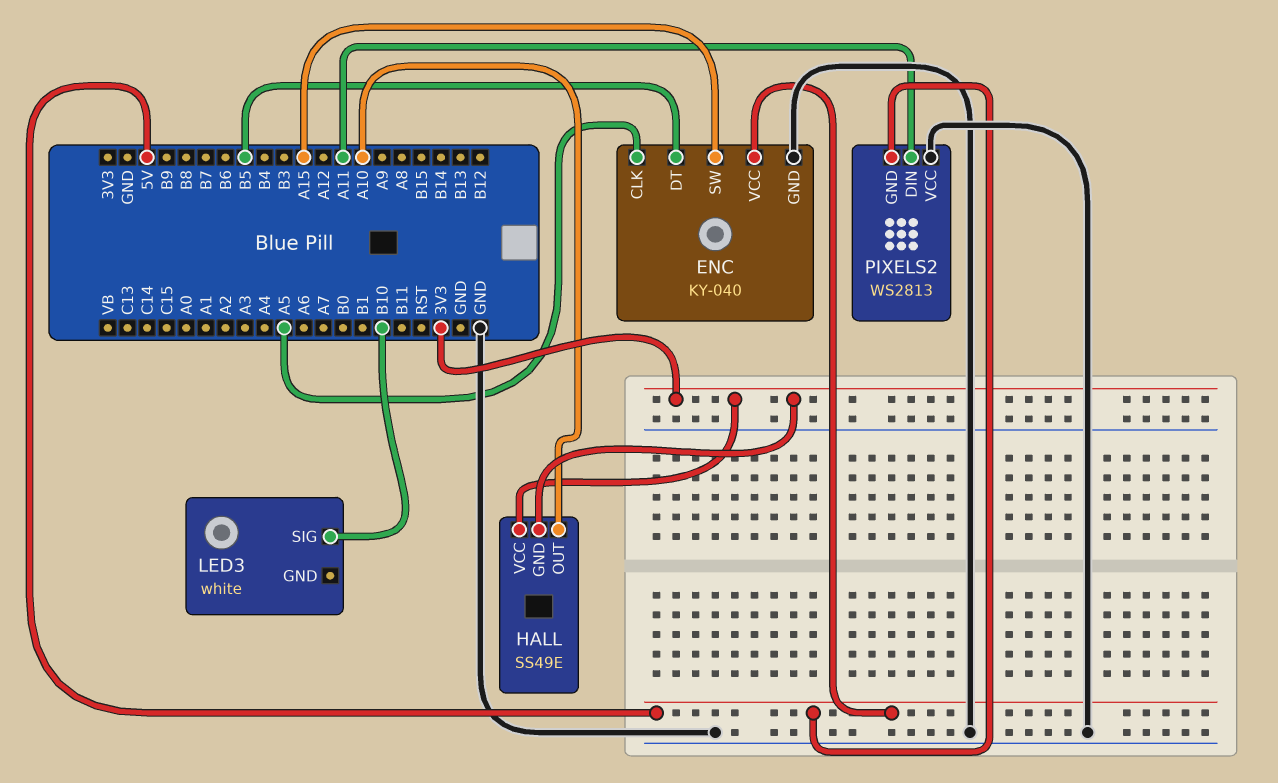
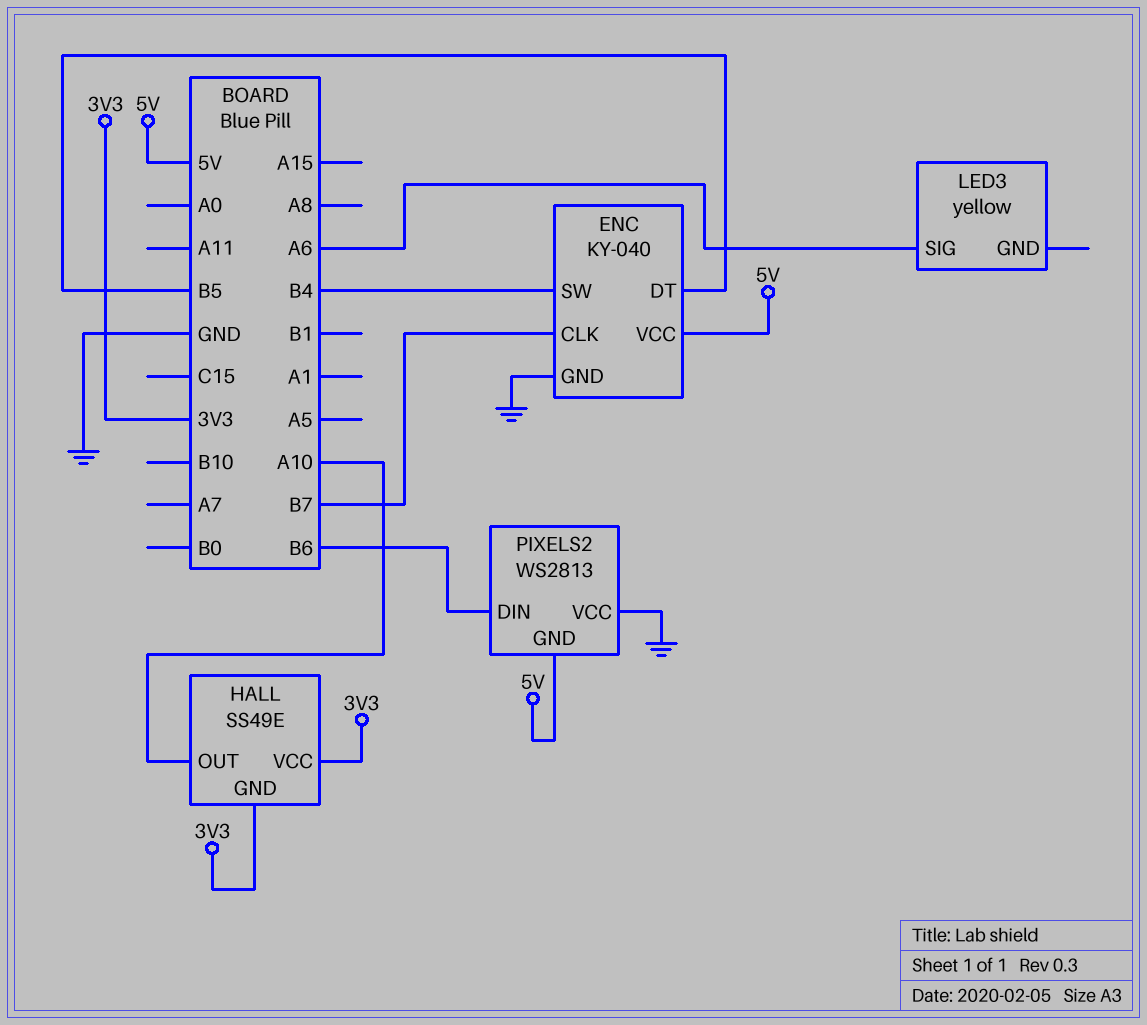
ENC pin CLK: A5 -> B7
ENC pin SW: A15 -> B4
LED3: white -> yellow
LED3 pin SIG: B10 -> A6
PIXELS2 pin DIN: A11 -> B6

